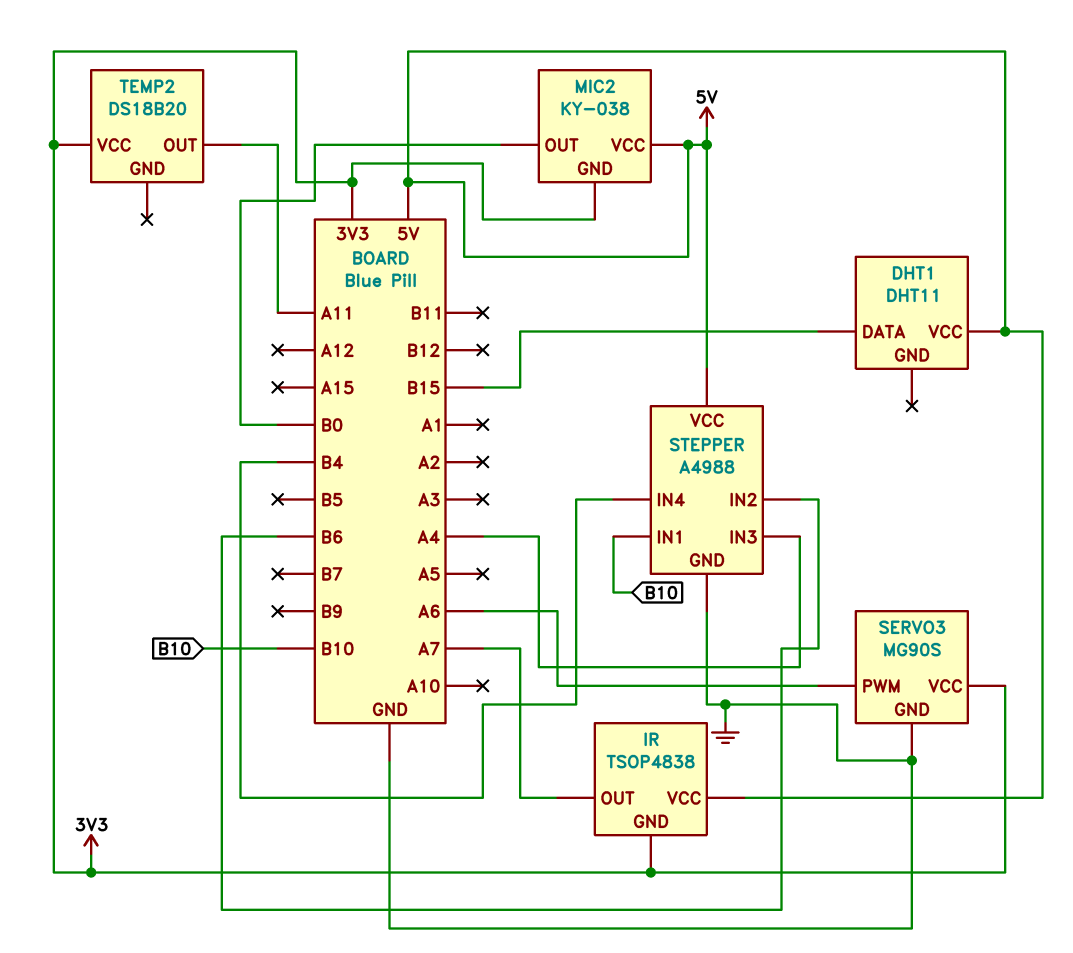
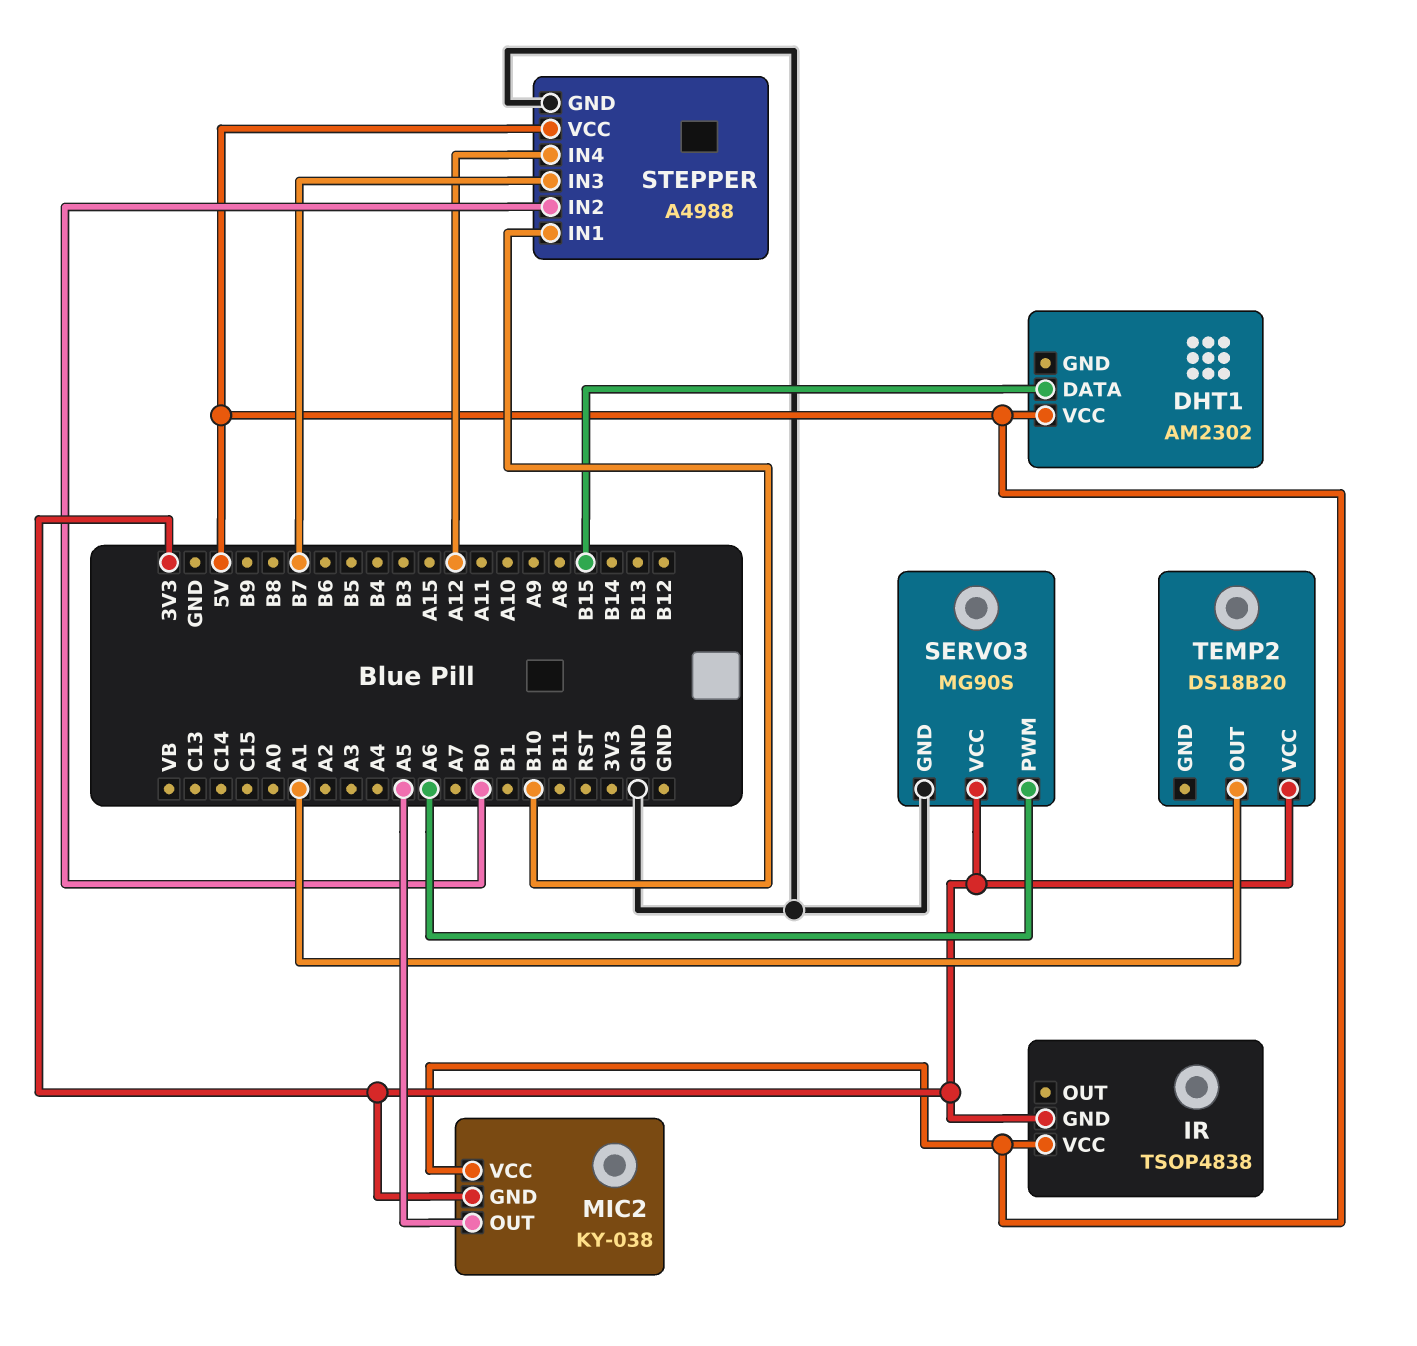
DHT1: DHT11 -> AM2302
IR pin OUT: A7 -> none
MIC2 pin OUT: B0 -> A5
STEPPER pin IN2: B6 -> B0
STEPPER pin IN3: A4 -> B7
STEPPER pin IN4: B4 -> A12
TEMP2 pin OUT: A11 -> A1

